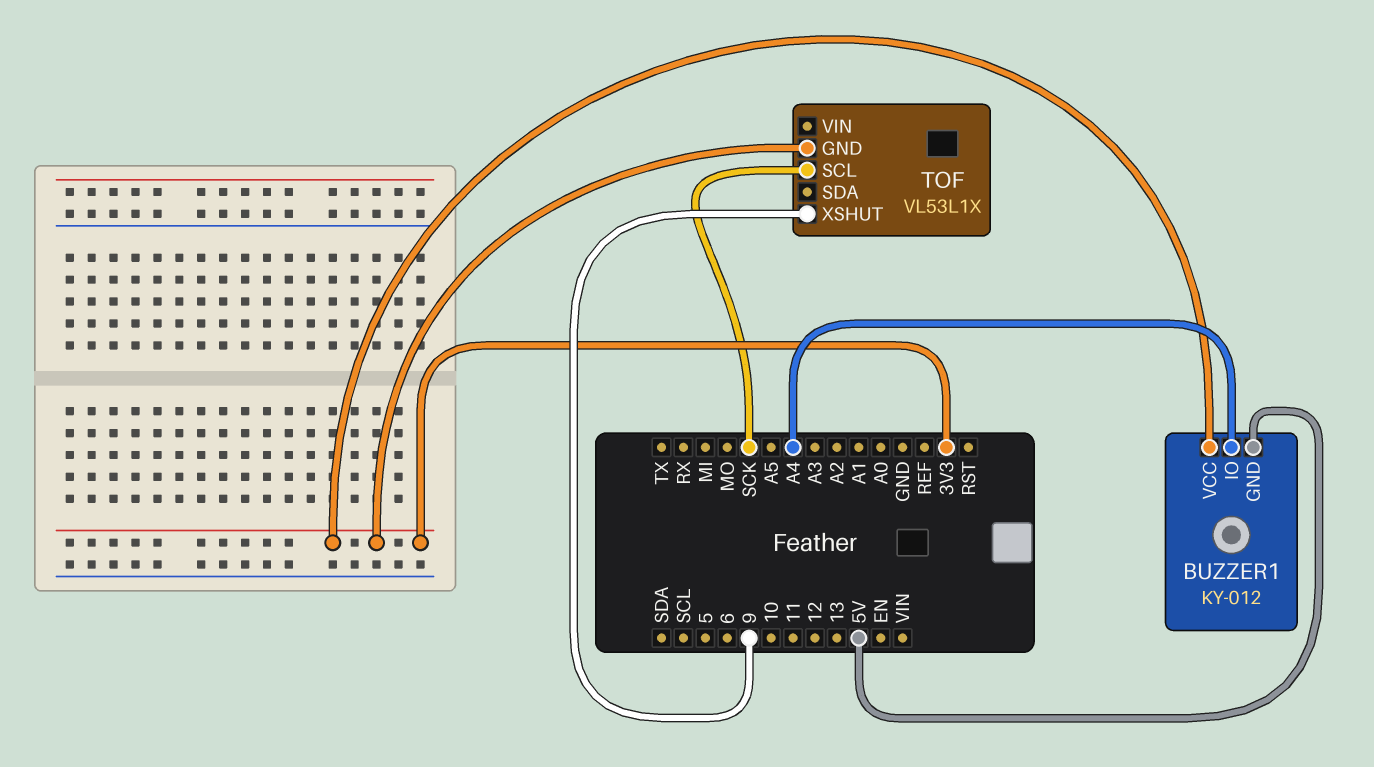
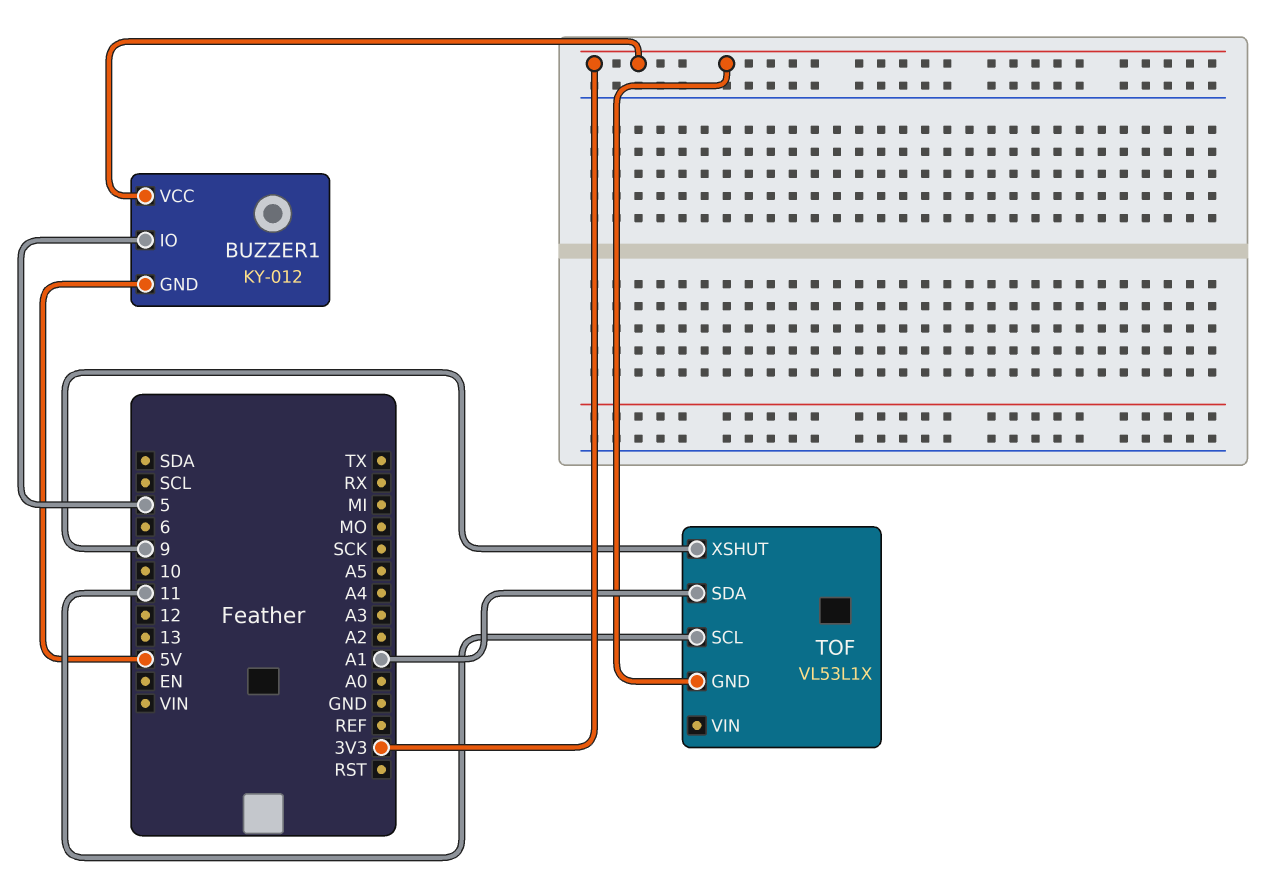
BUZZER1 pin IO: A4 -> 5
TOF pin SCL: SCK -> 11
TOF pin SDA: none -> A1

